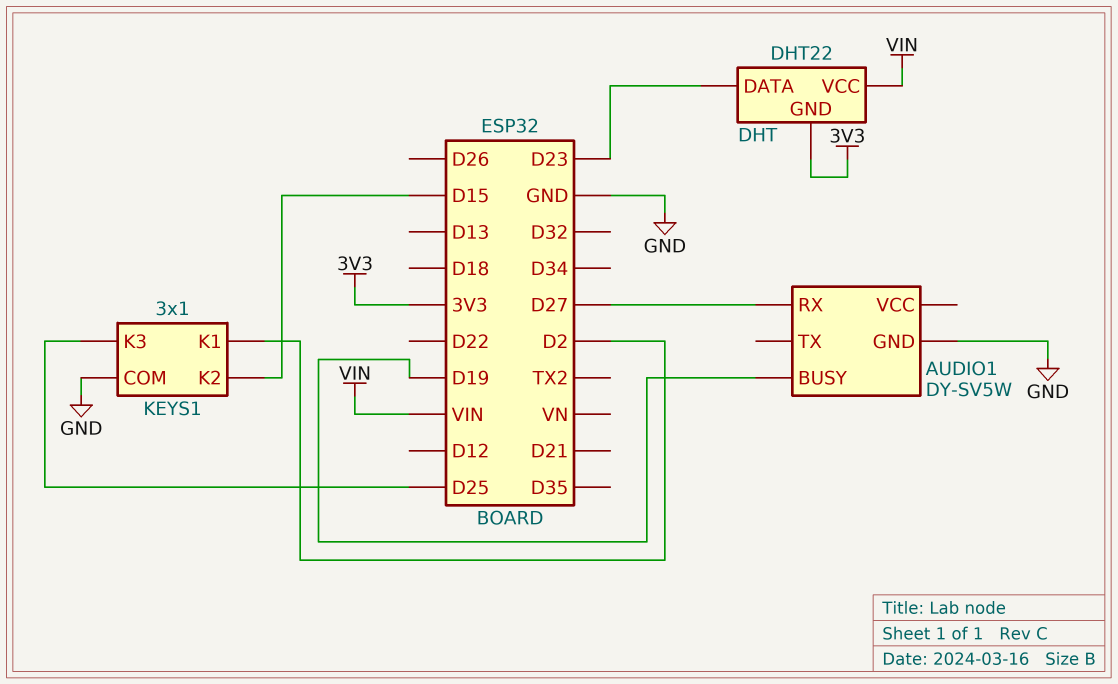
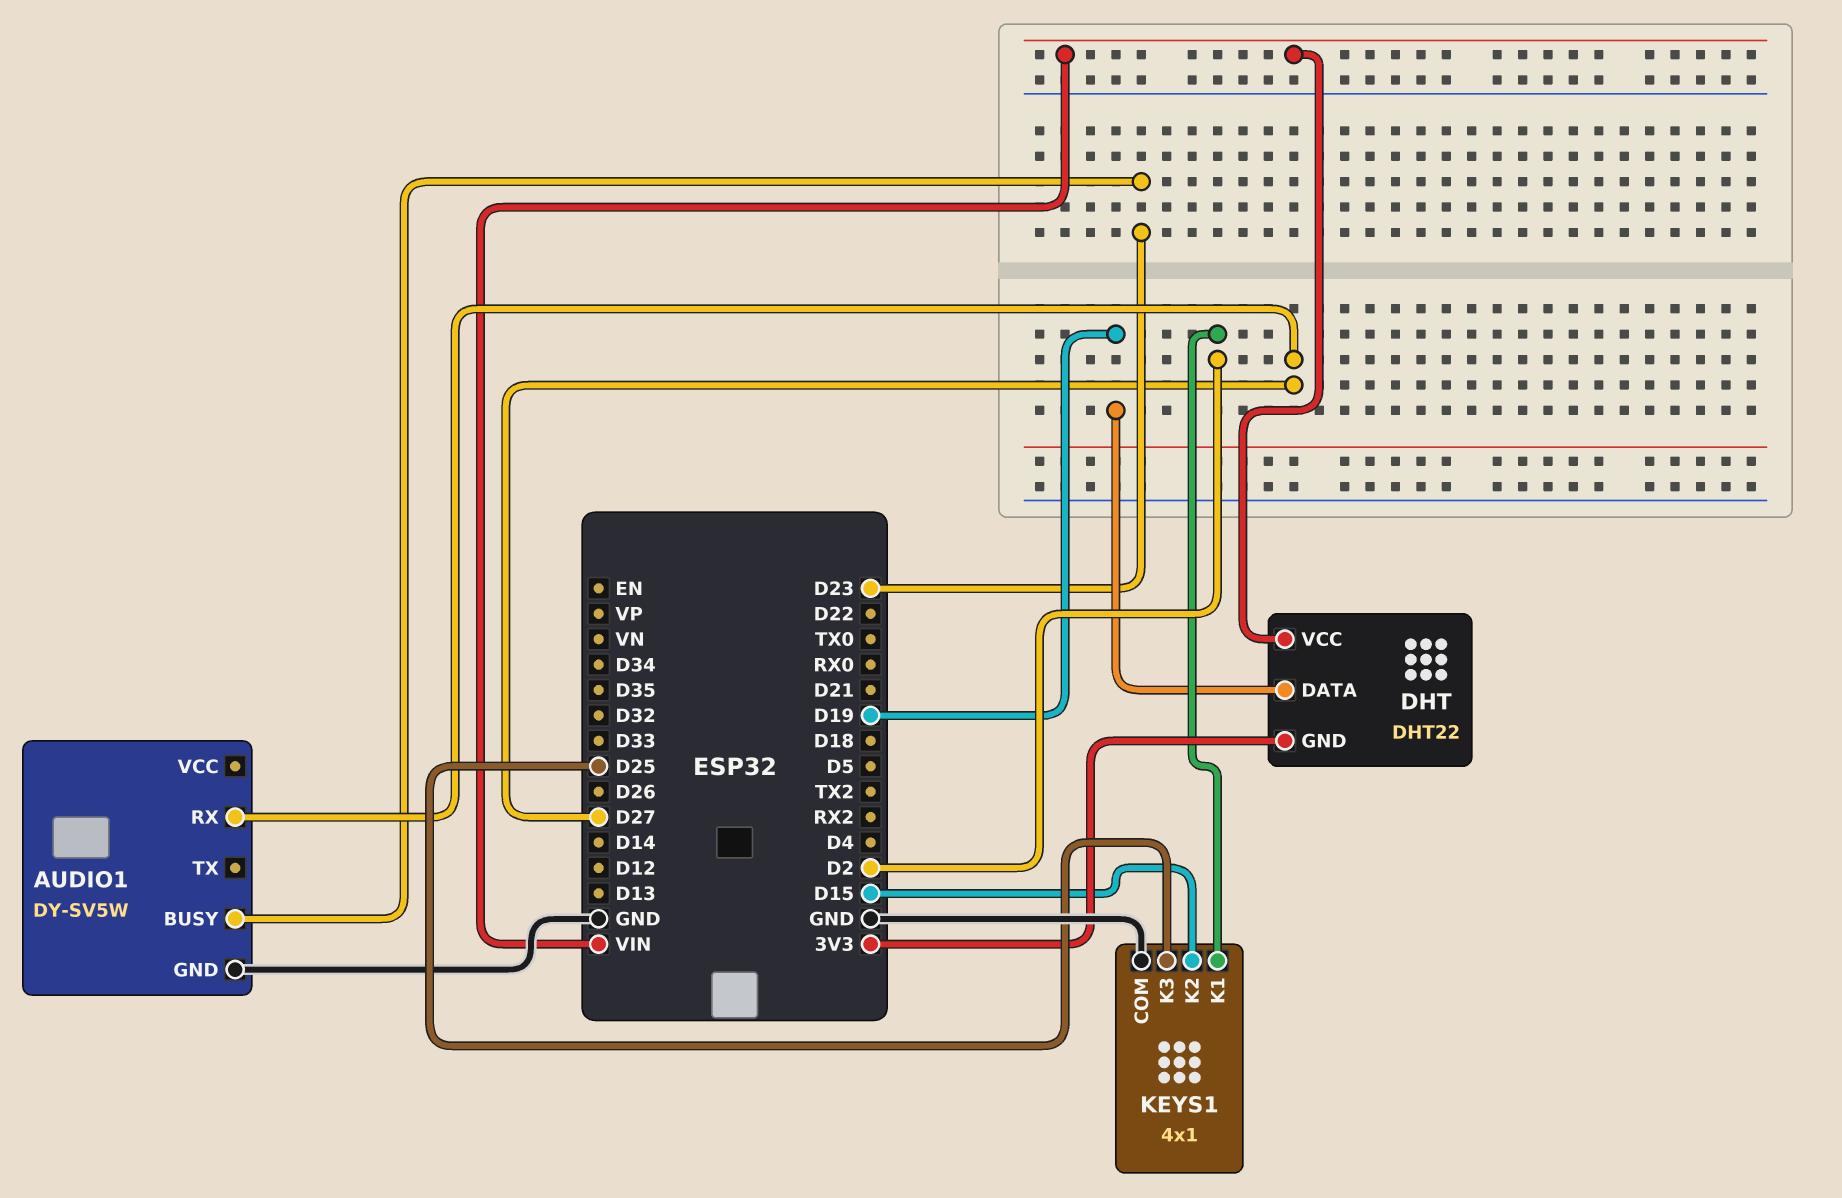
AUDIO1 pin BUSY: D19 -> D23
DHT pin DATA: D23 -> D19
KEYS1: 3x1 -> 4x1

